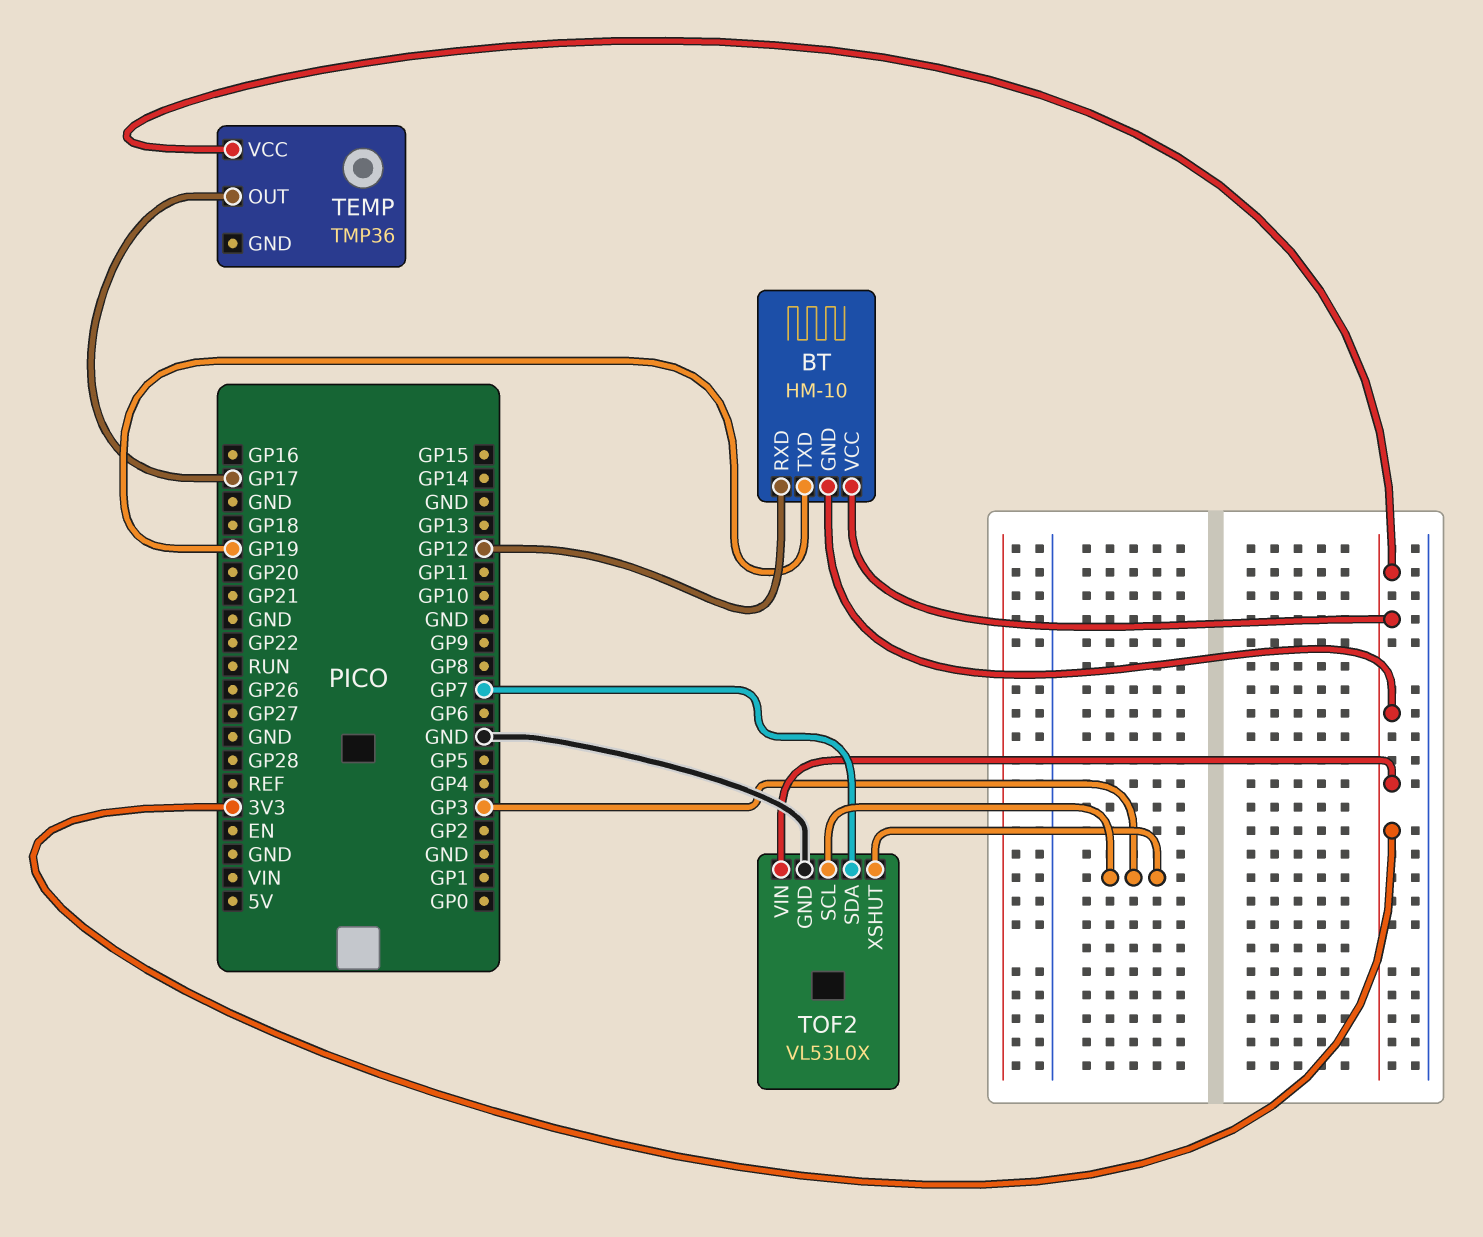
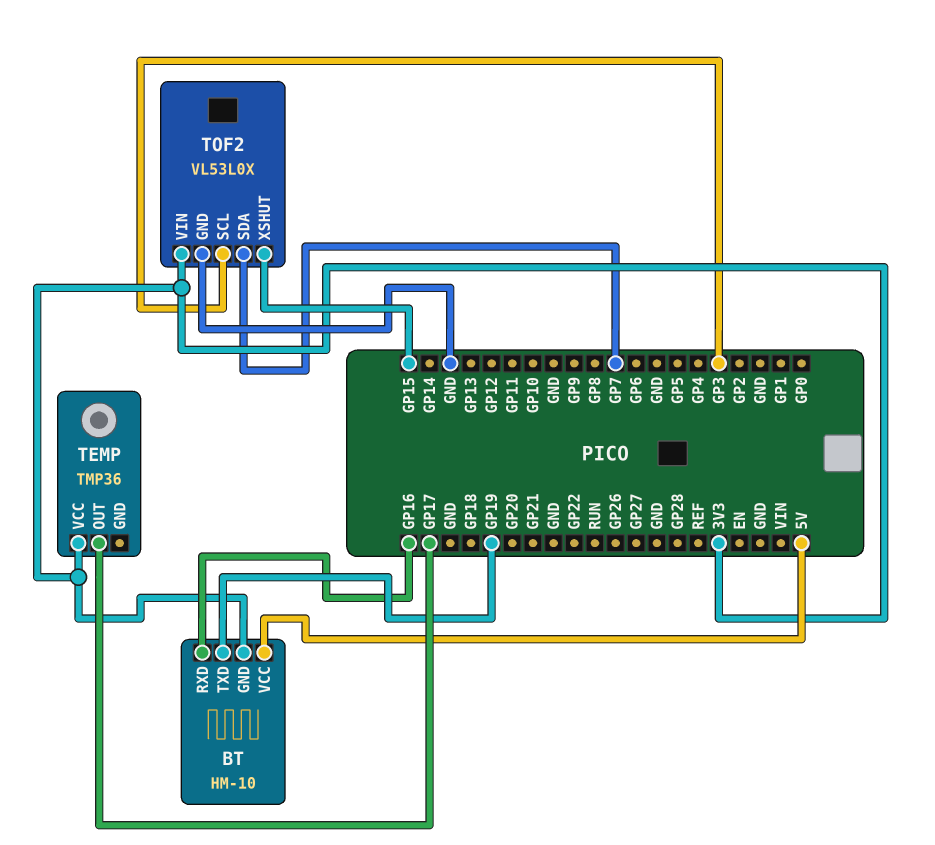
BT pin RXD: GP12 -> GP16
BT pin VCC: 3V3 -> 5V
TOF2 pin XSHUT: GP3 -> GP15

